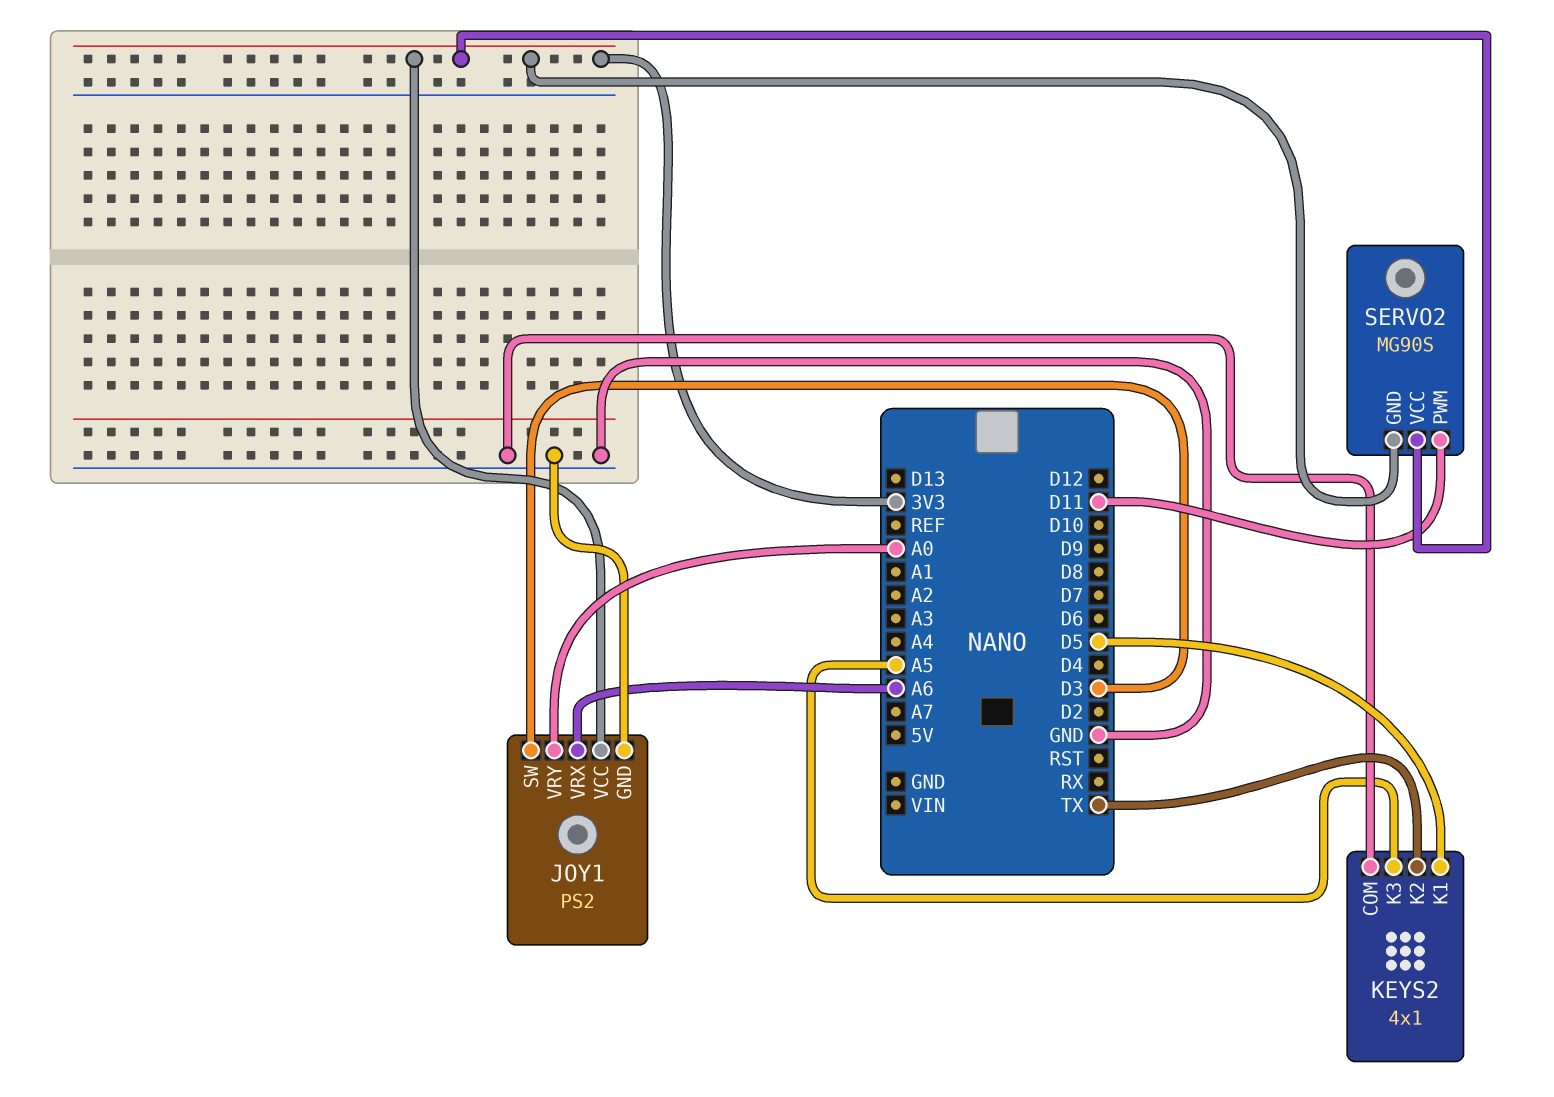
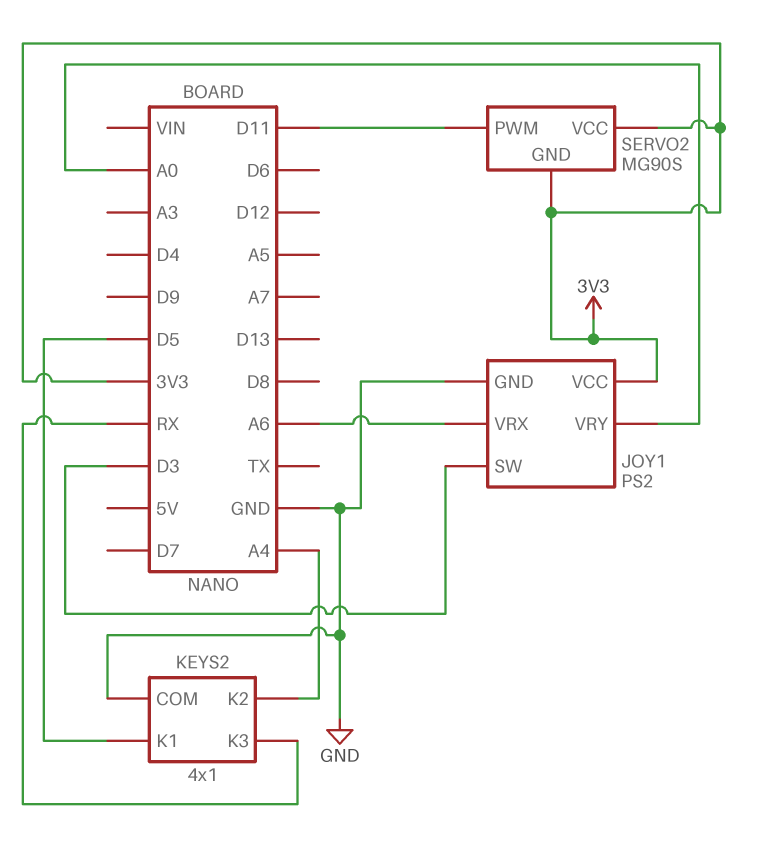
KEYS2 pin K2: TX -> A4
KEYS2 pin K3: A5 -> RX

